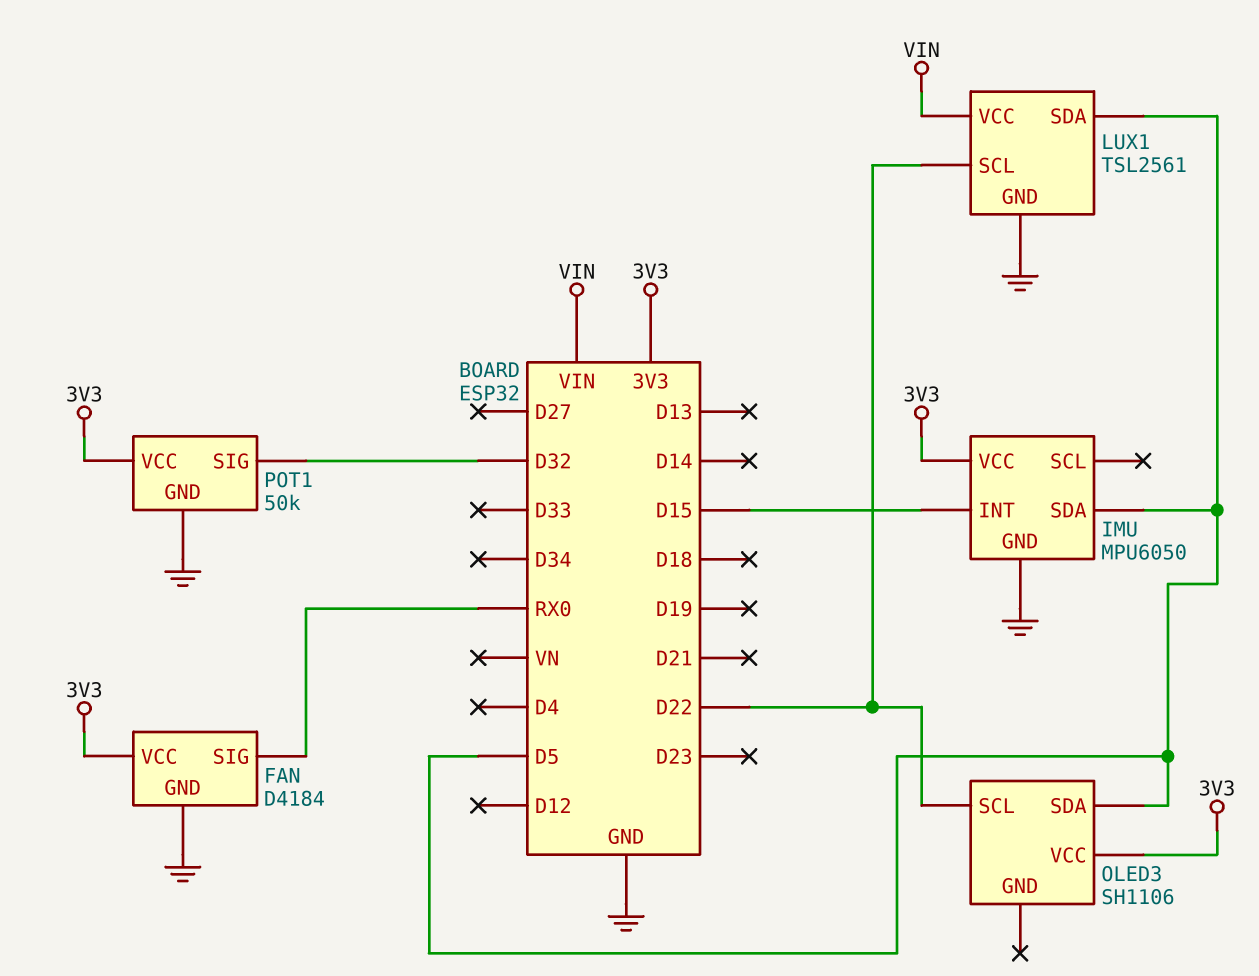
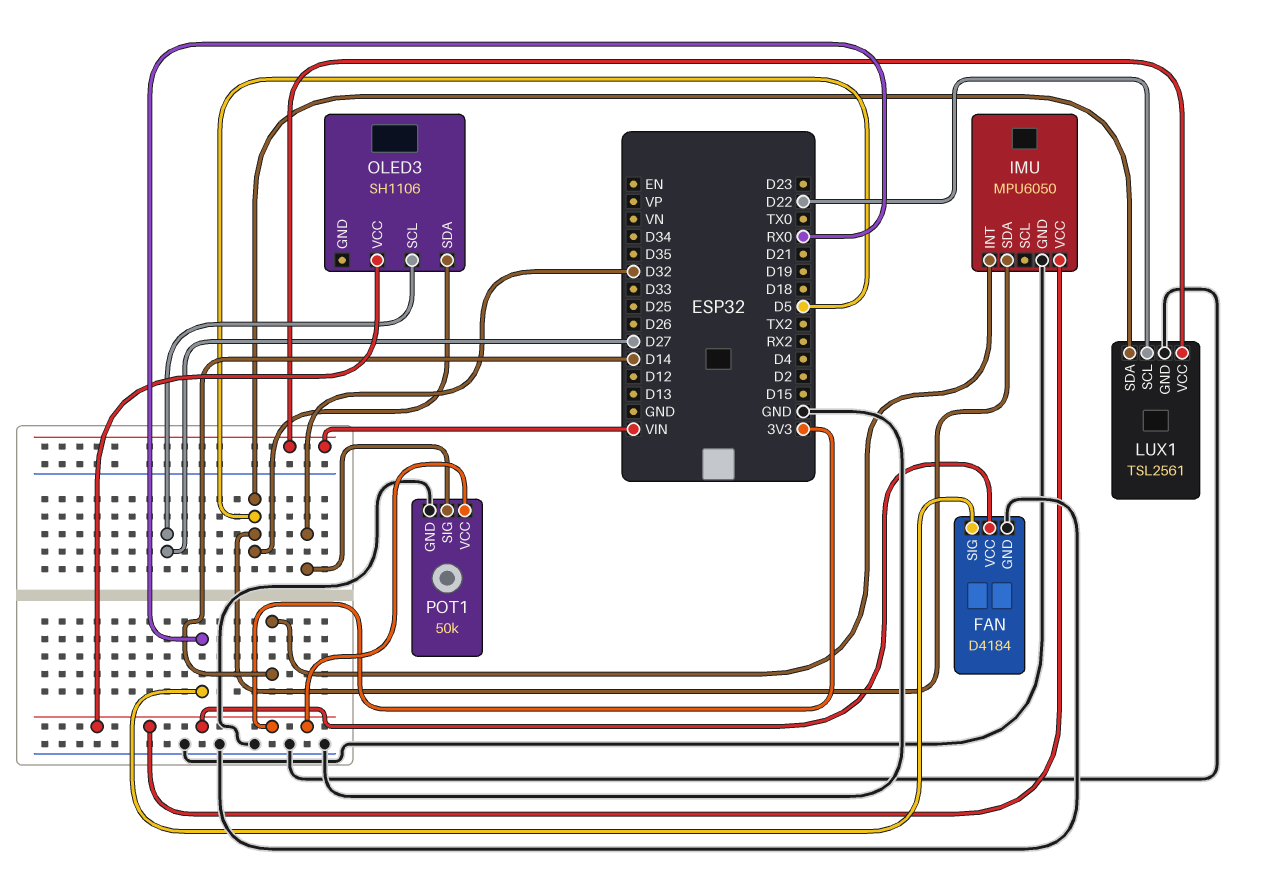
IMU pin INT: D15 -> D14
OLED3 pin SCL: D22 -> D27

